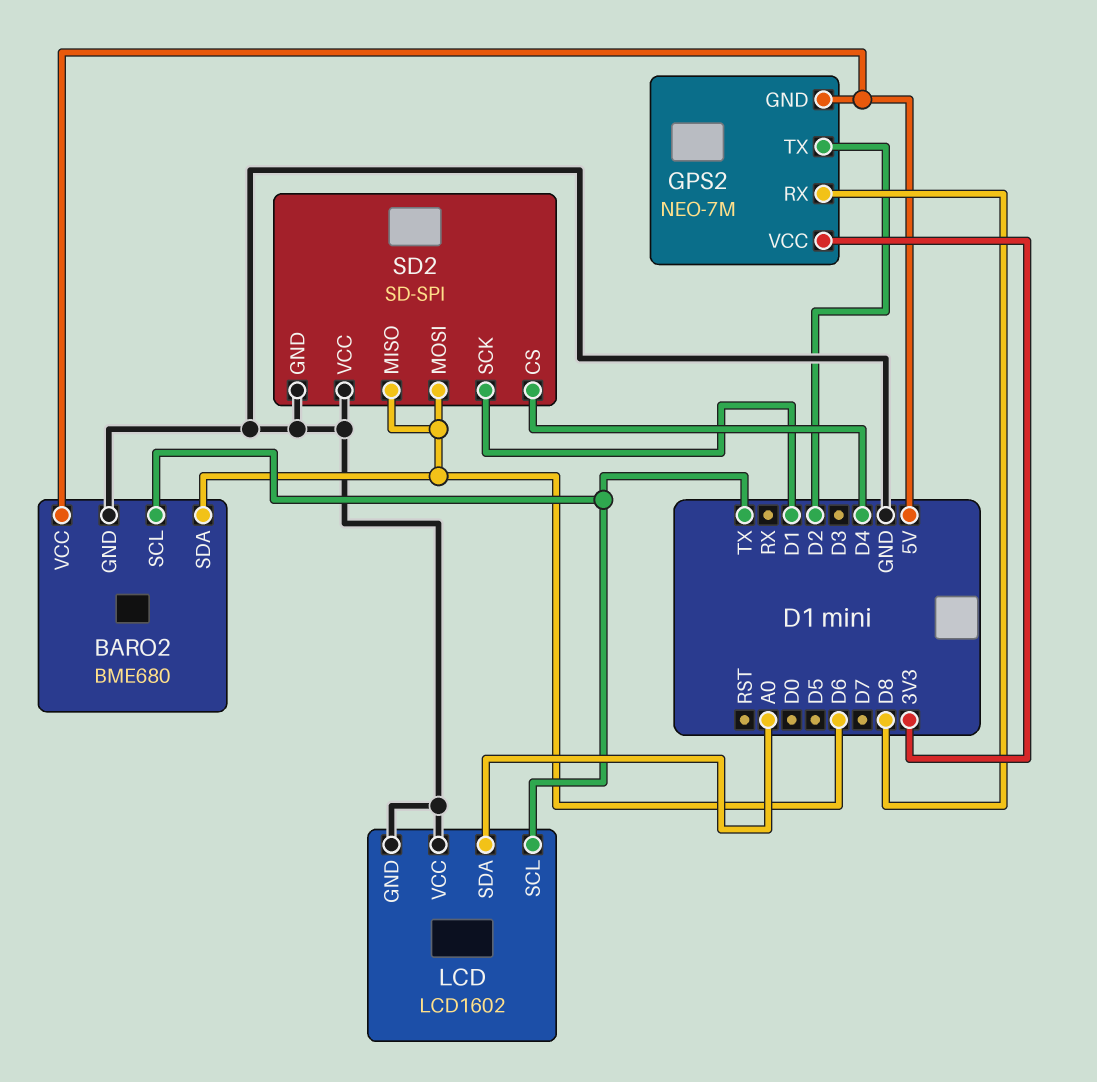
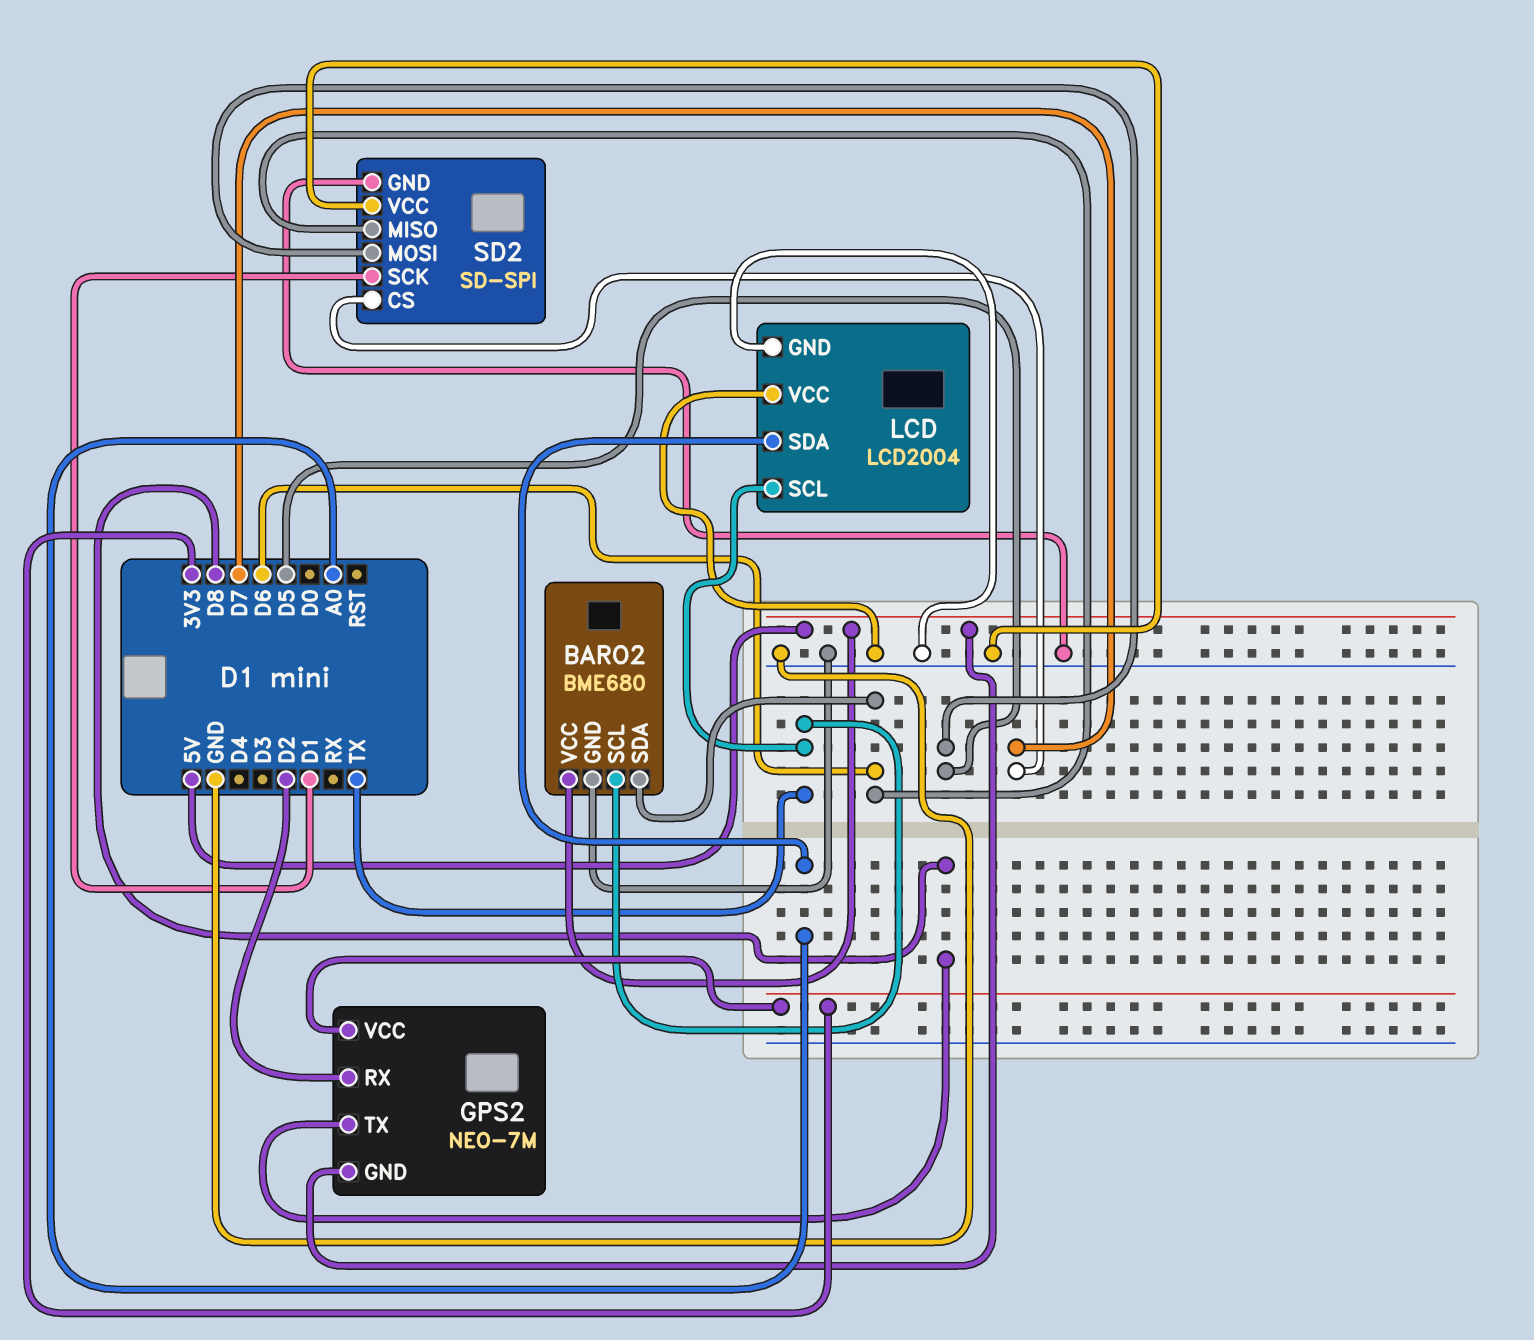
GPS2 pin RX: D8 -> D2
GPS2 pin TX: D2 -> D8
LCD: LCD1602 -> LCD2004
SD2 pin CS: D4 -> D7
SD2 pin MOSI: D6 -> D5

